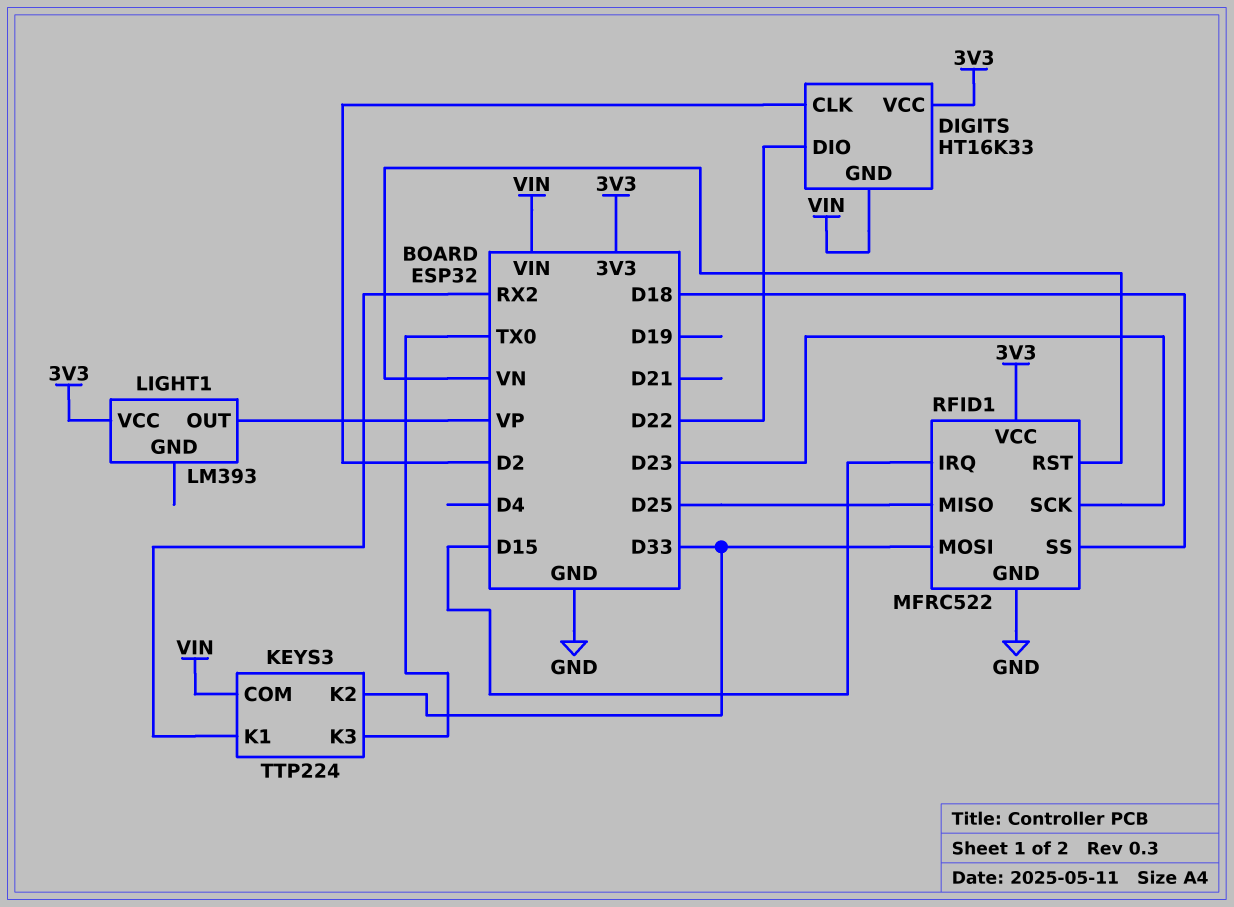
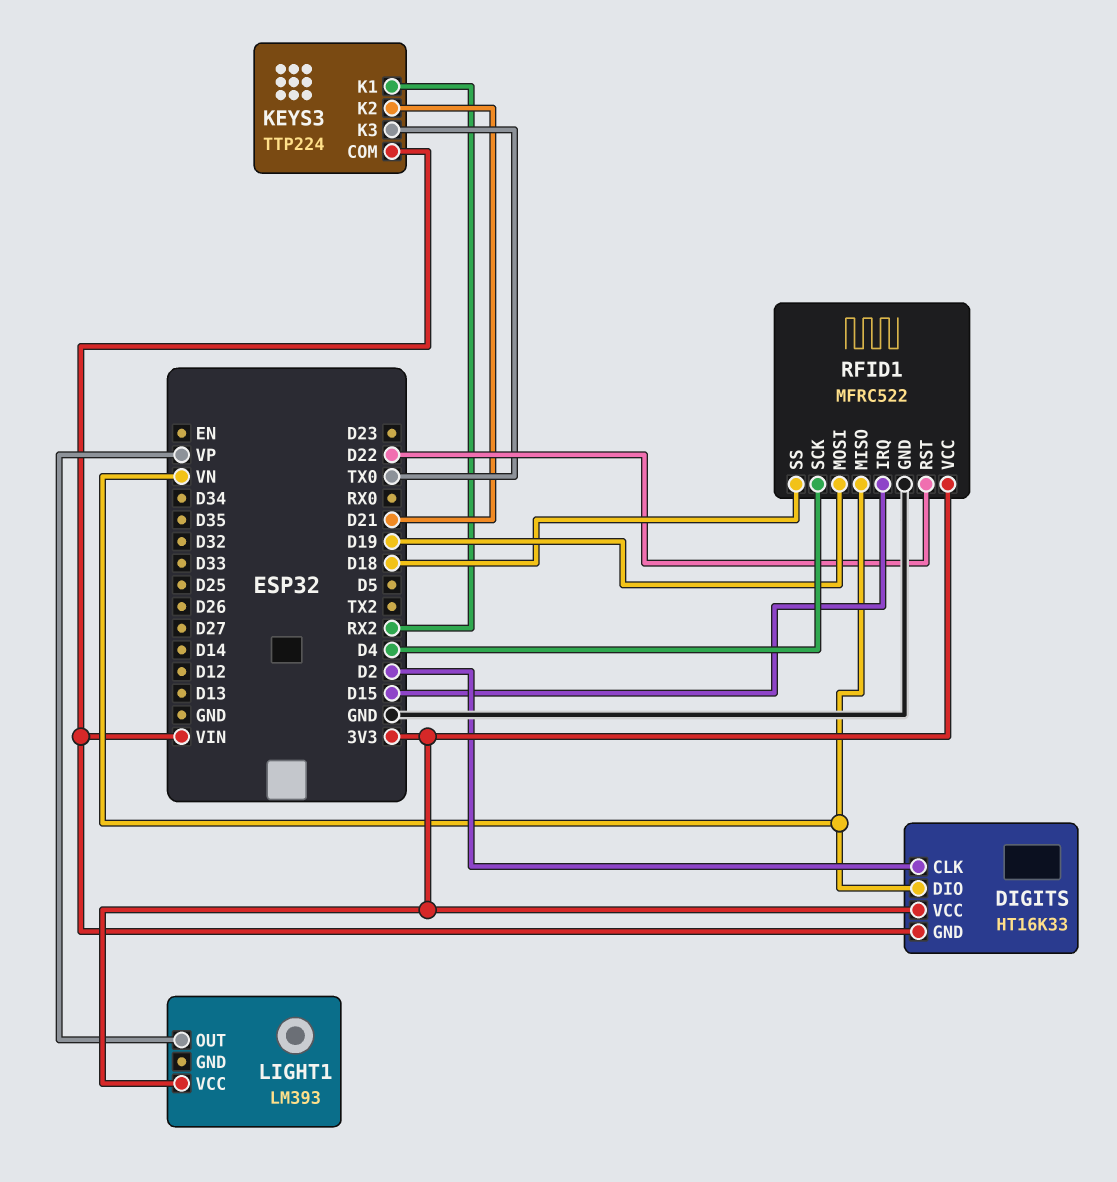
DIGITS pin DIO: D22 -> VN
KEYS3 pin K2: D33 -> D21
RFID1 pin MISO: D25 -> VN
RFID1 pin MOSI: D33 -> D19
RFID1 pin RST: VN -> D22
RFID1 pin SCK: D23 -> D4

